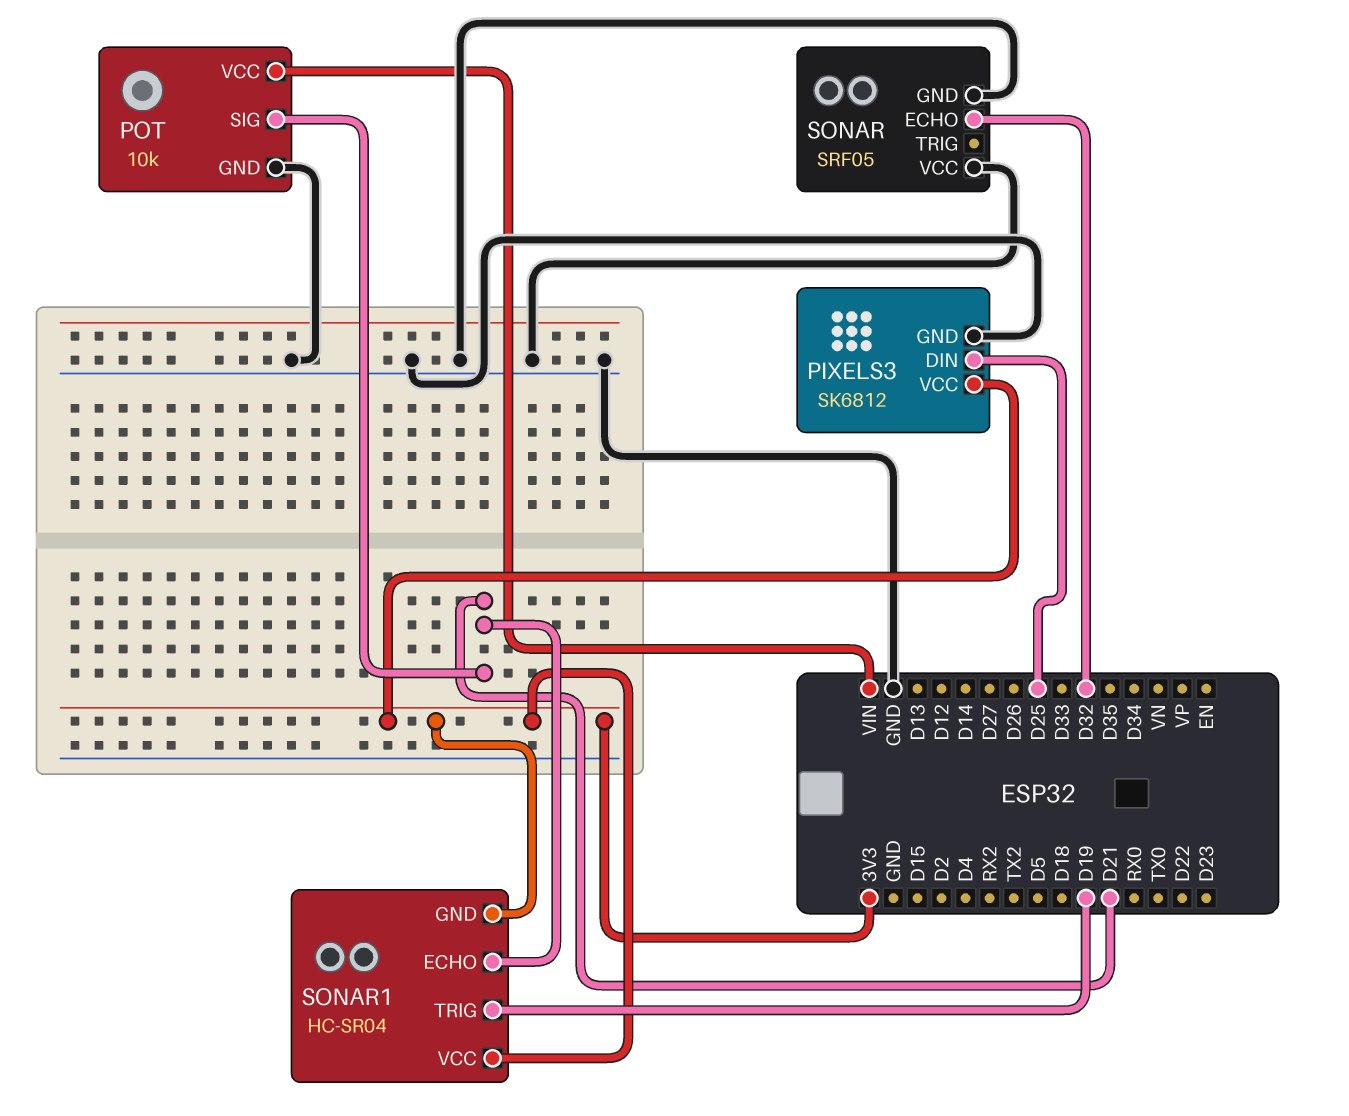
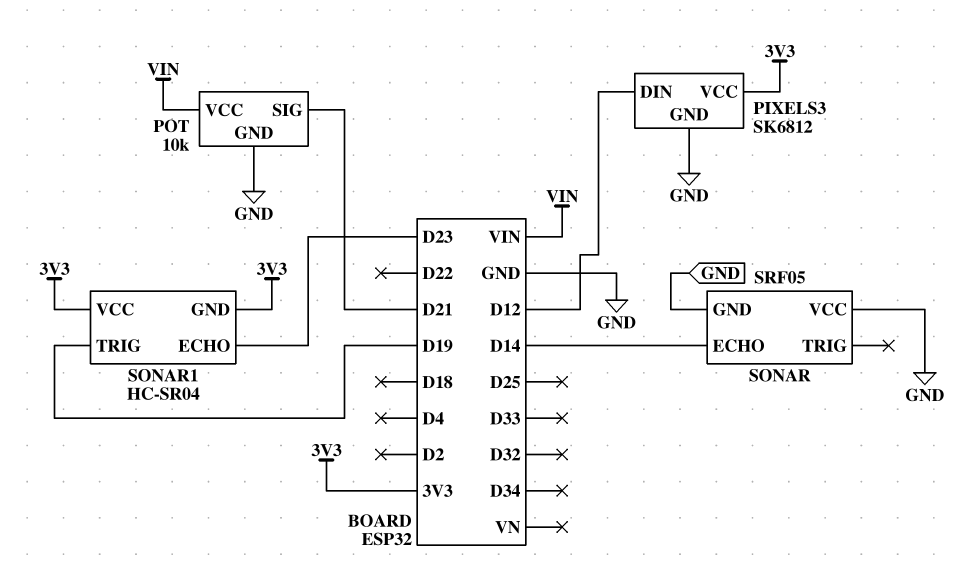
PIXELS3 pin DIN: D25 -> D12
SONAR pin ECHO: D32 -> D14
SONAR1 pin ECHO: D21 -> D23

